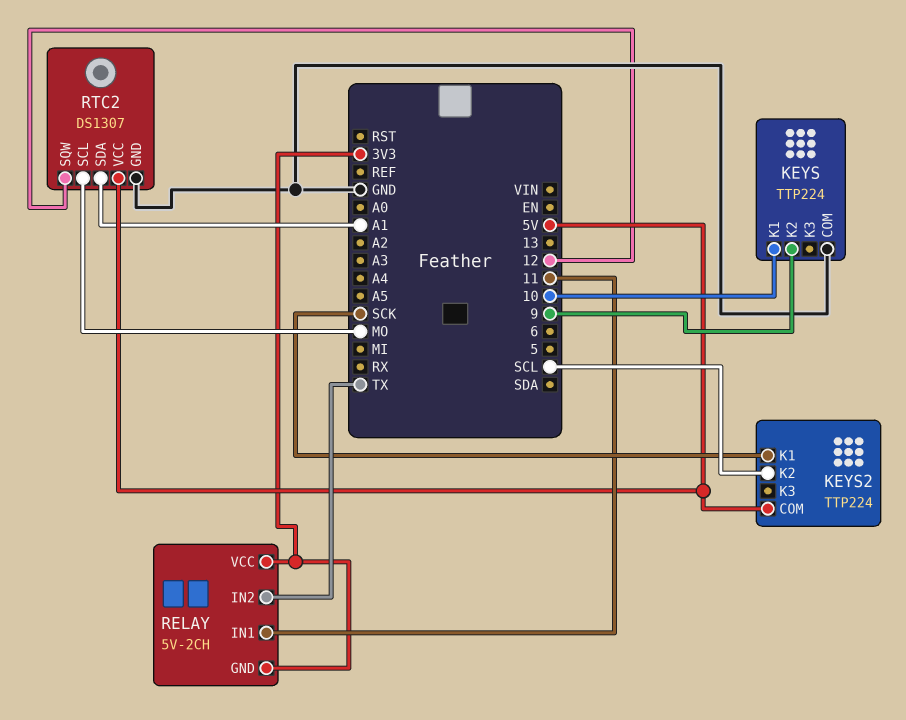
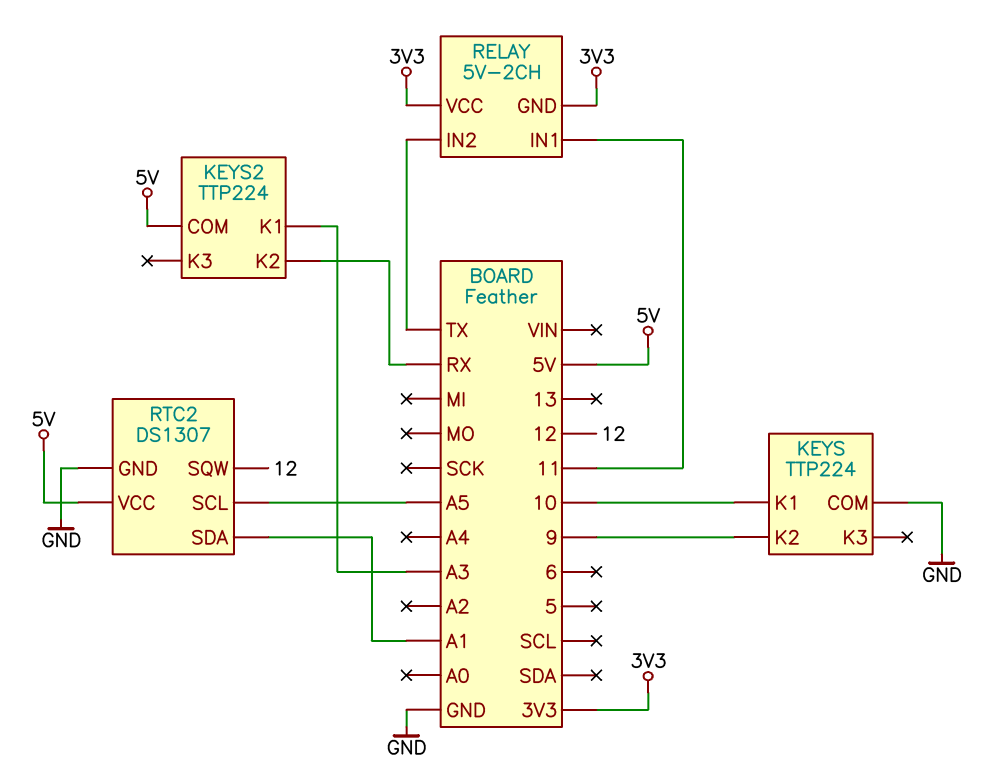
KEYS2 pin K1: SCK -> A3
KEYS2 pin K2: SCL -> RX
RTC2 pin SCL: MO -> A5

